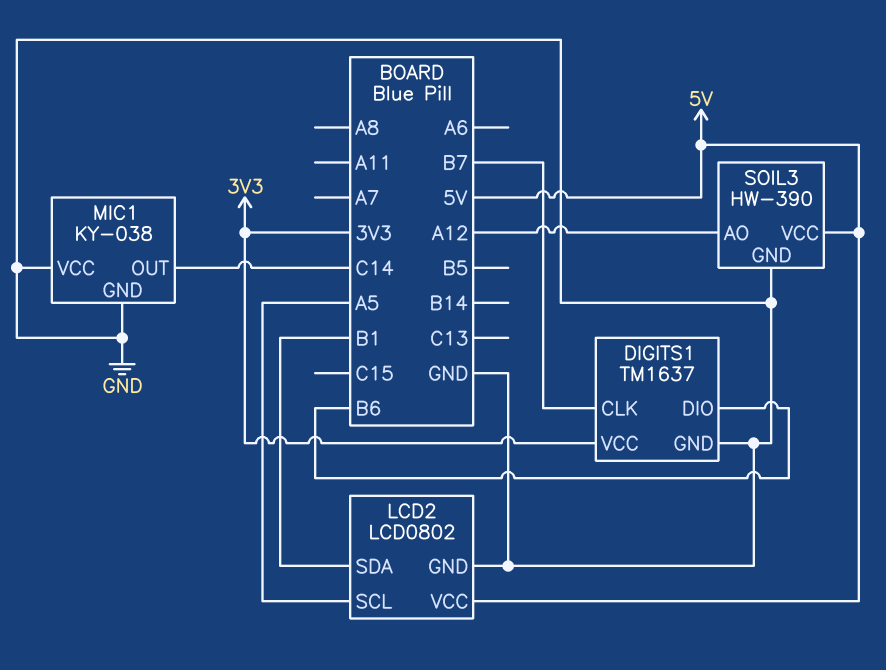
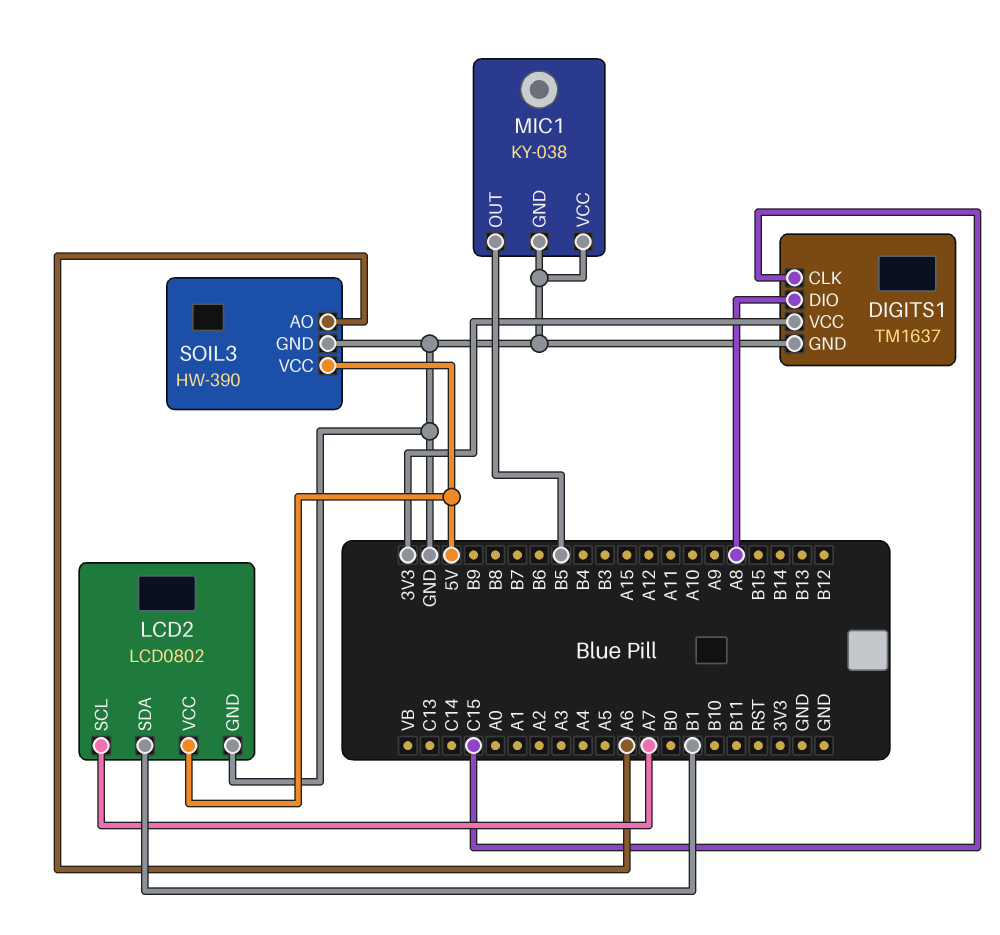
DIGITS1 pin CLK: B7 -> C15
DIGITS1 pin DIO: B6 -> A8
LCD2 pin SCL: A5 -> A7
MIC1 pin OUT: C14 -> B5
SOIL3 pin AO: A12 -> A6

